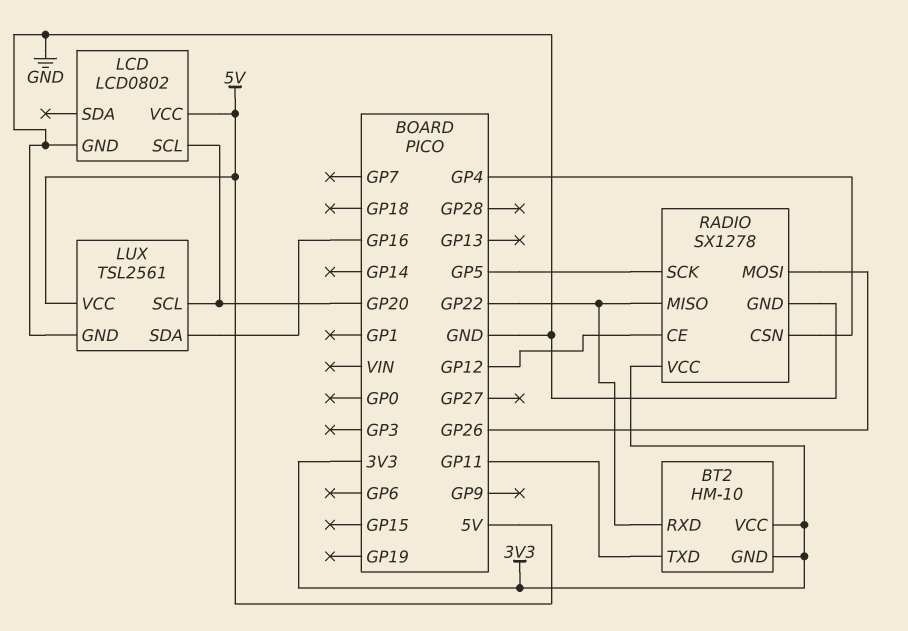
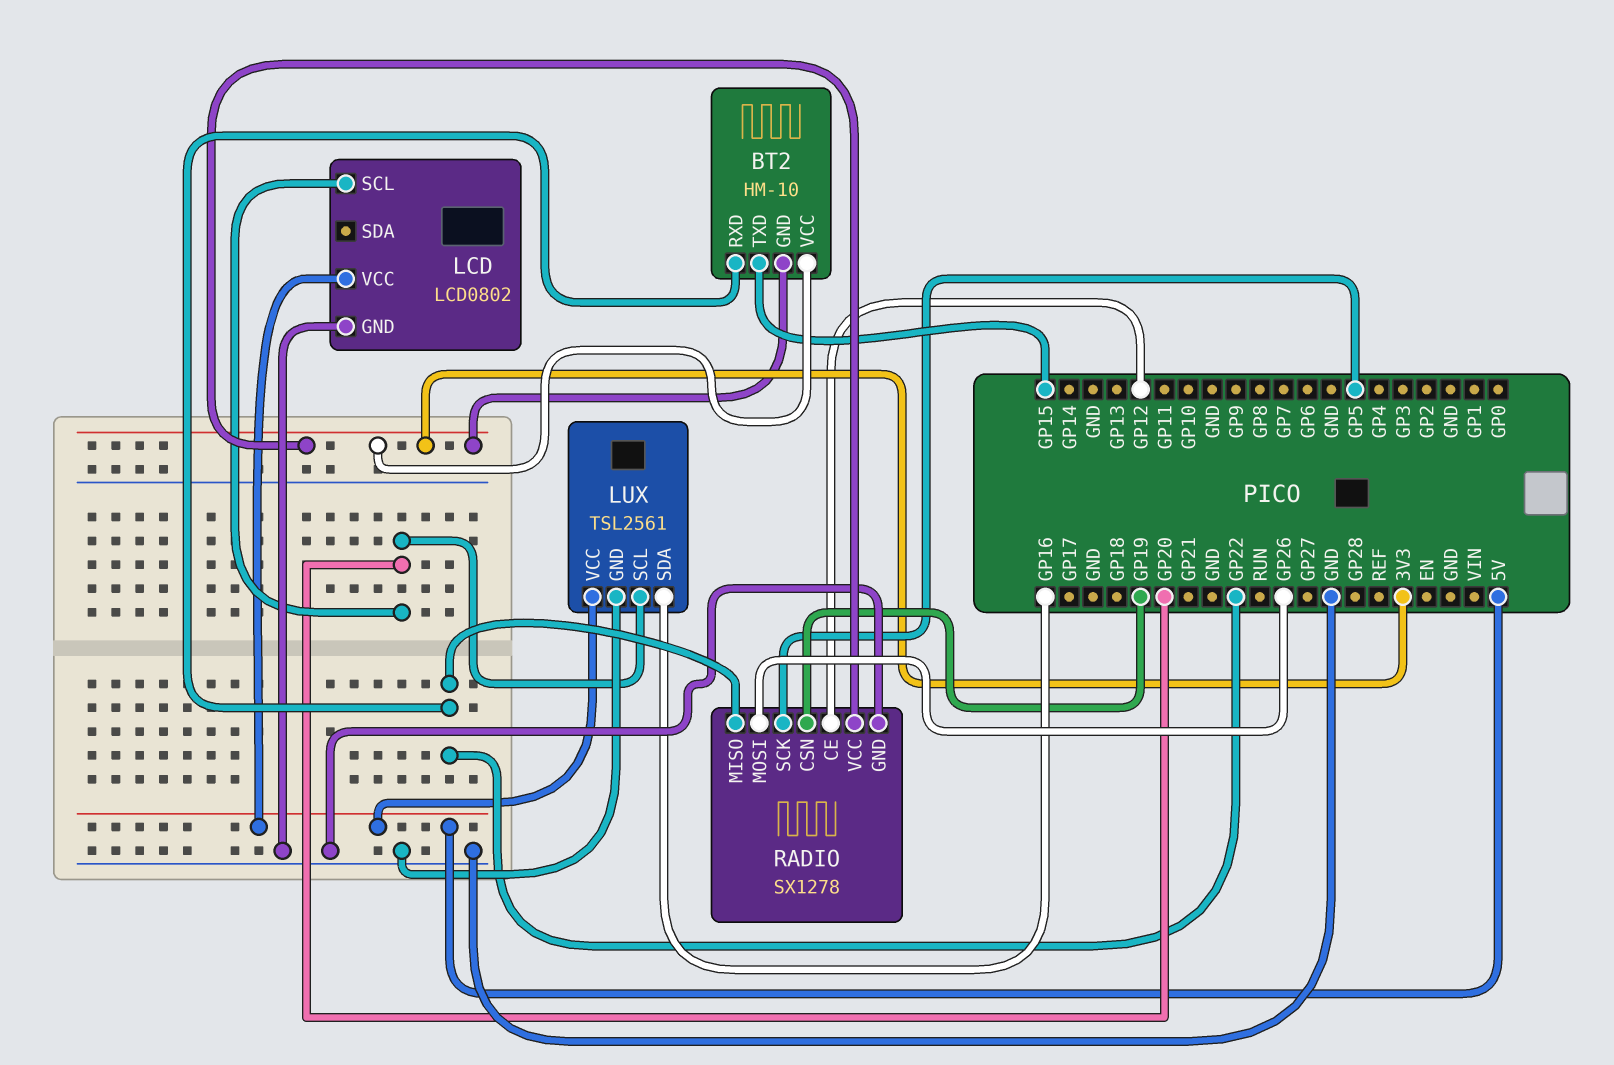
BT2 pin TXD: GP11 -> GP15
RADIO pin CSN: GP4 -> GP19

